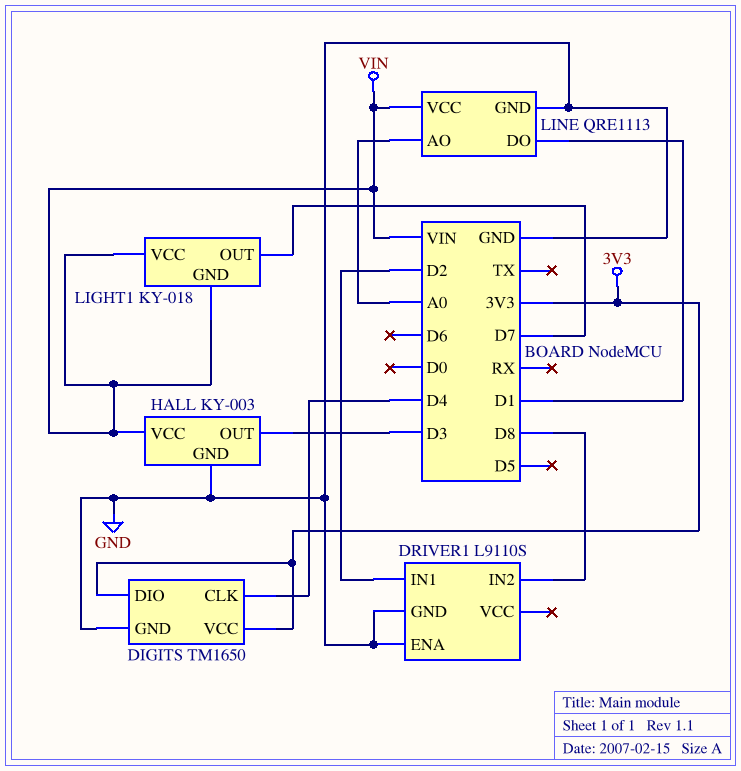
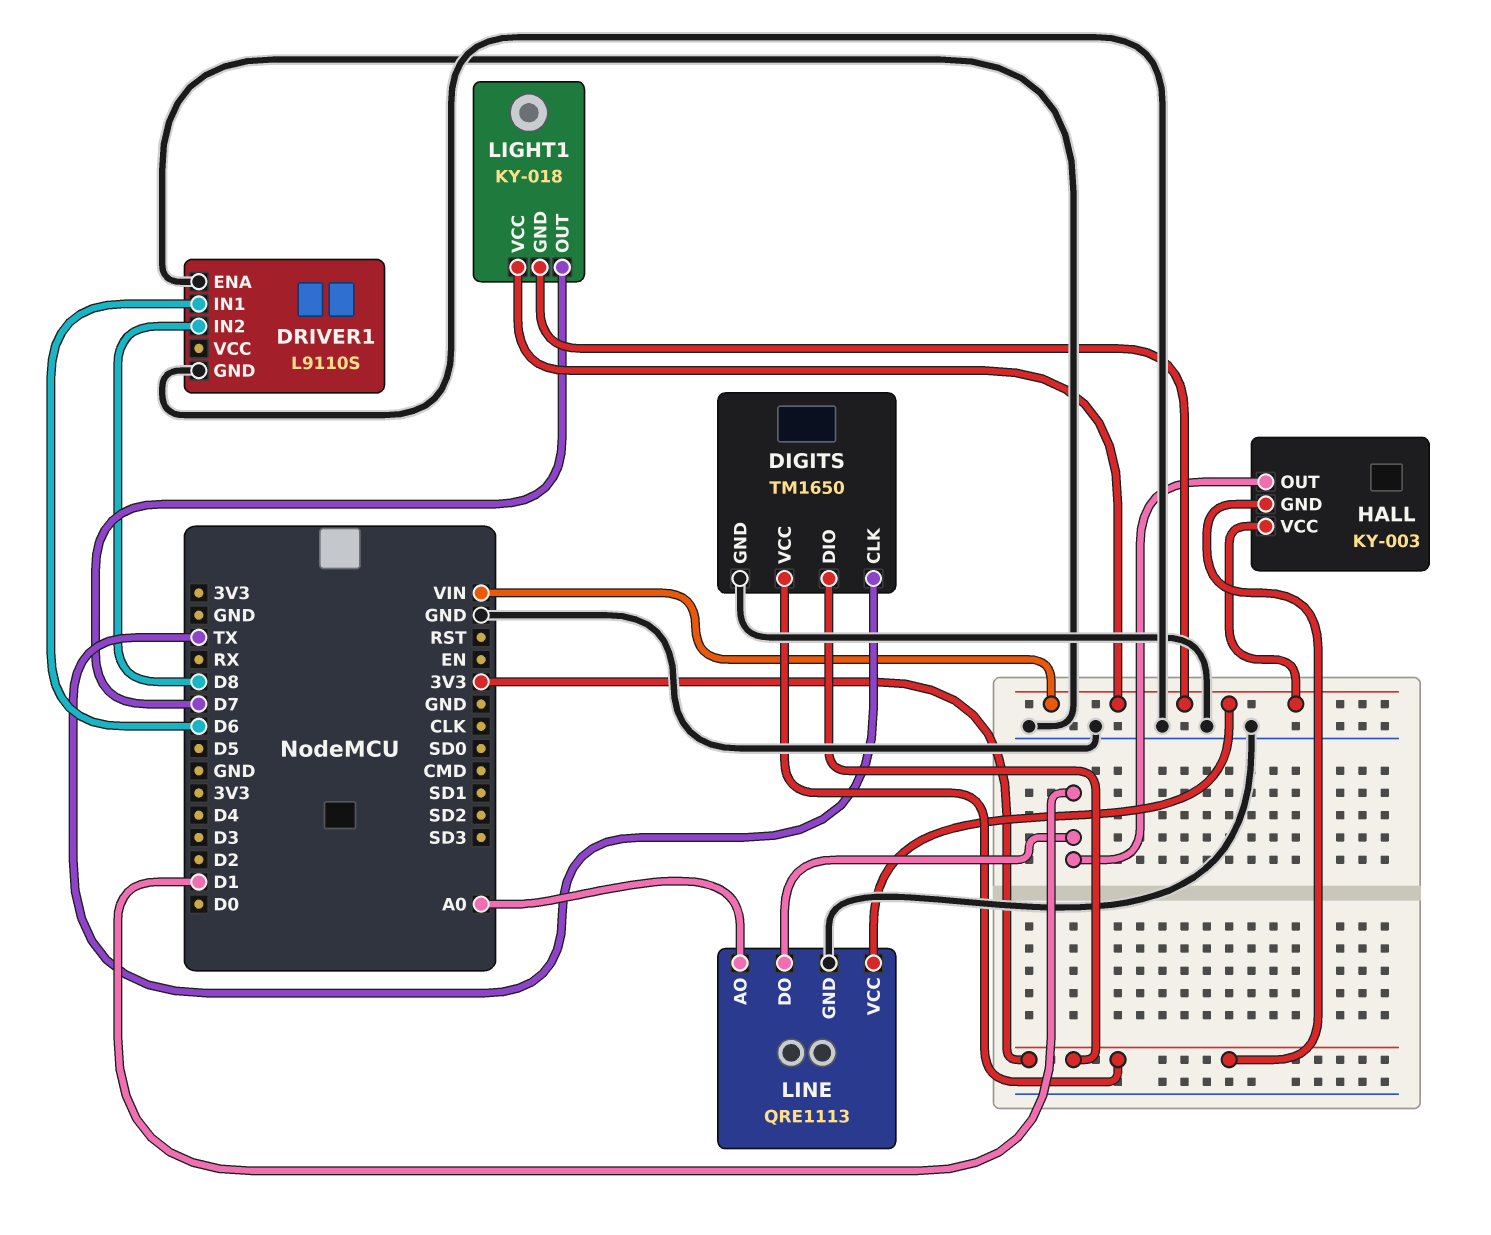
DIGITS pin CLK: D4 -> TX
DRIVER1 pin IN1: D2 -> D6
HALL pin GND: GND -> 3V3
HALL pin OUT: D3 -> D1

